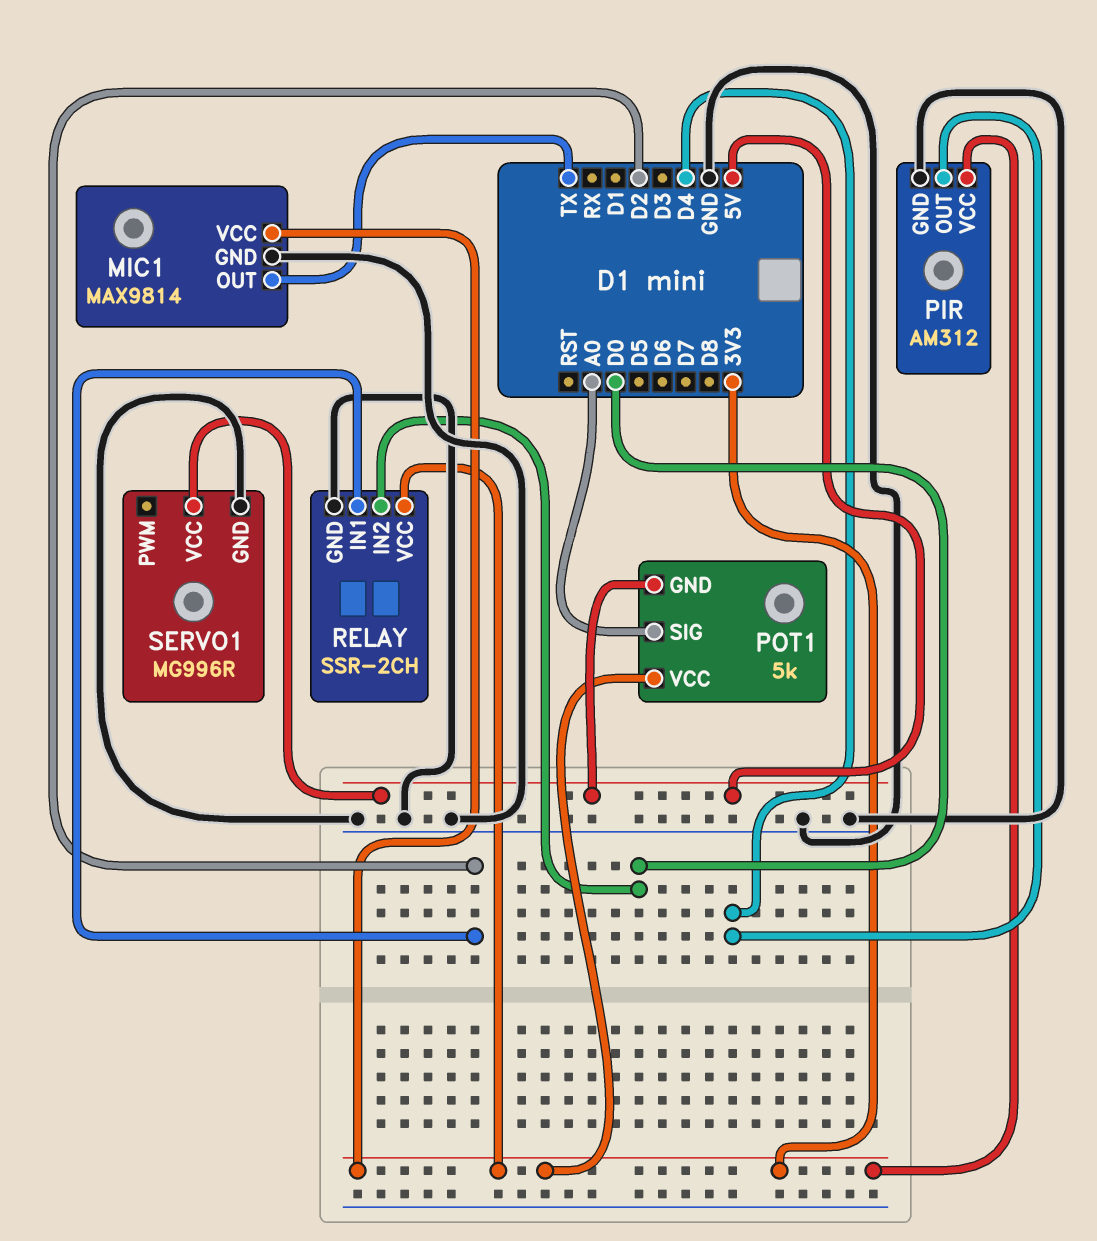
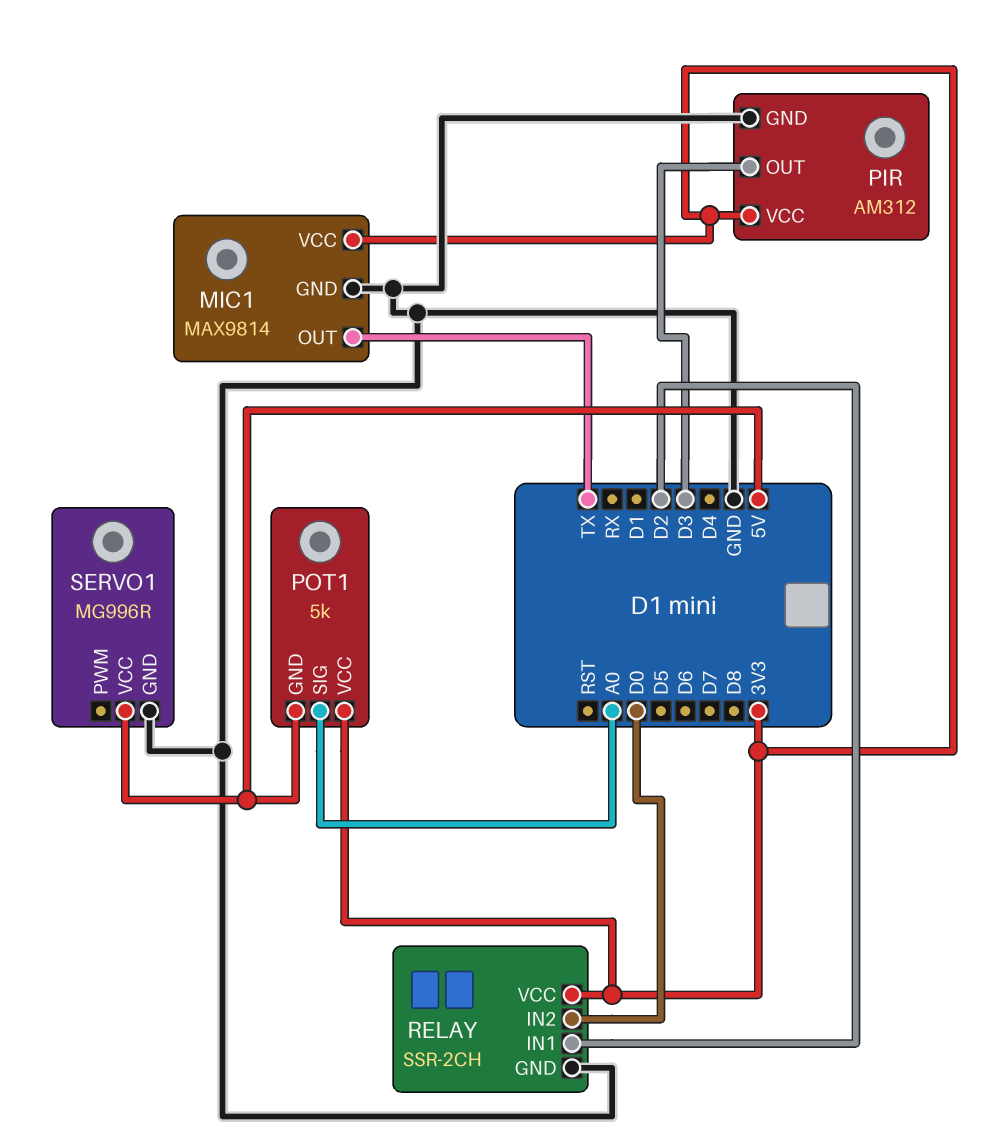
PIR pin OUT: D4 -> D3

